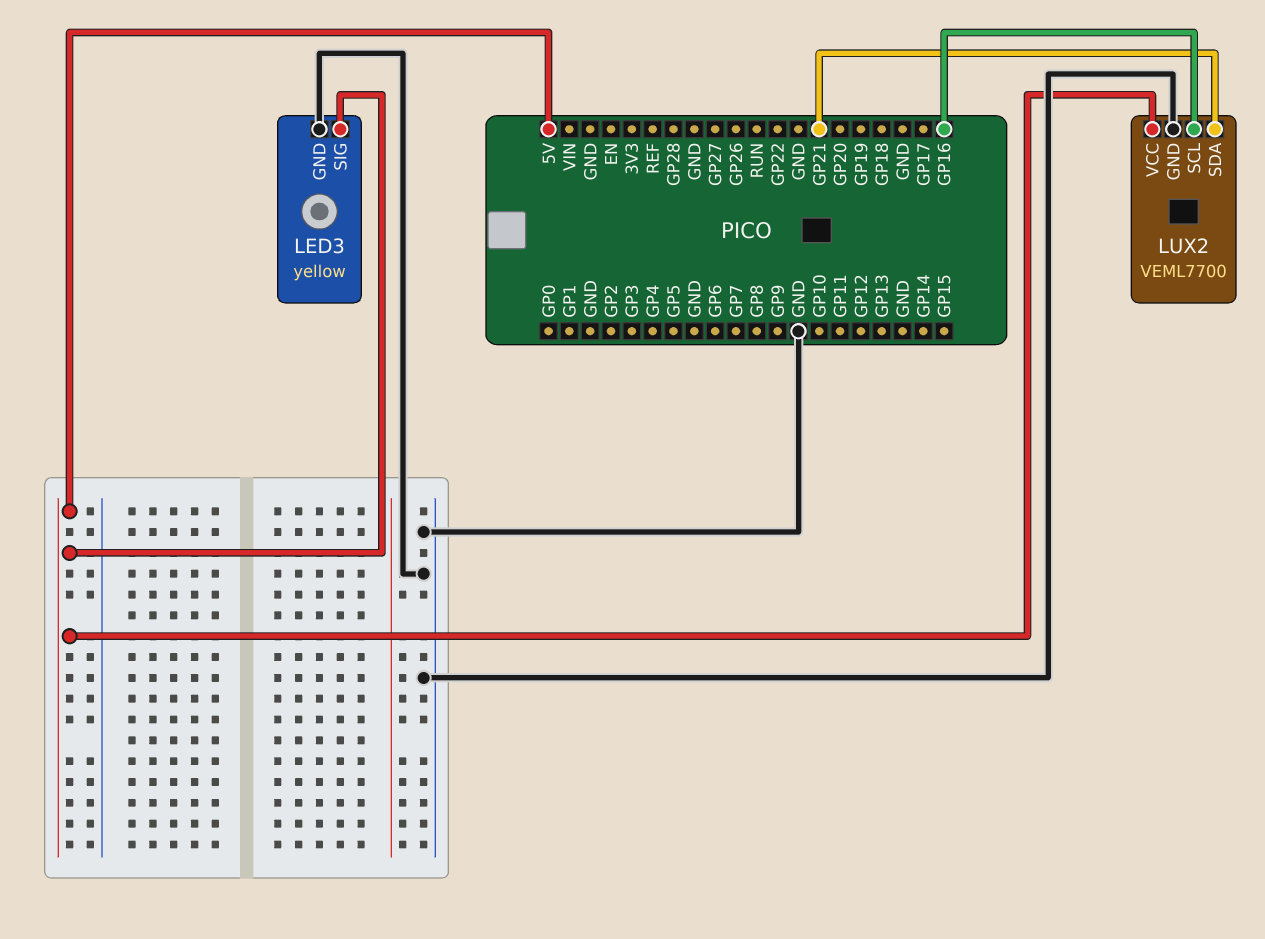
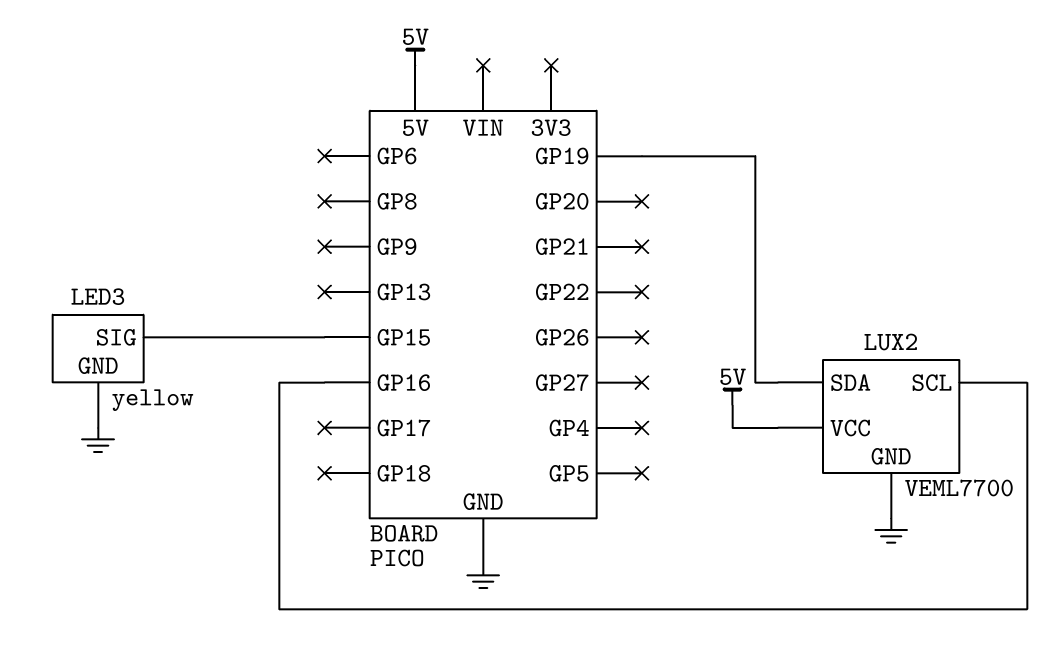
LED3 pin SIG: 5V -> GP15
LUX2 pin SDA: GP21 -> GP19

